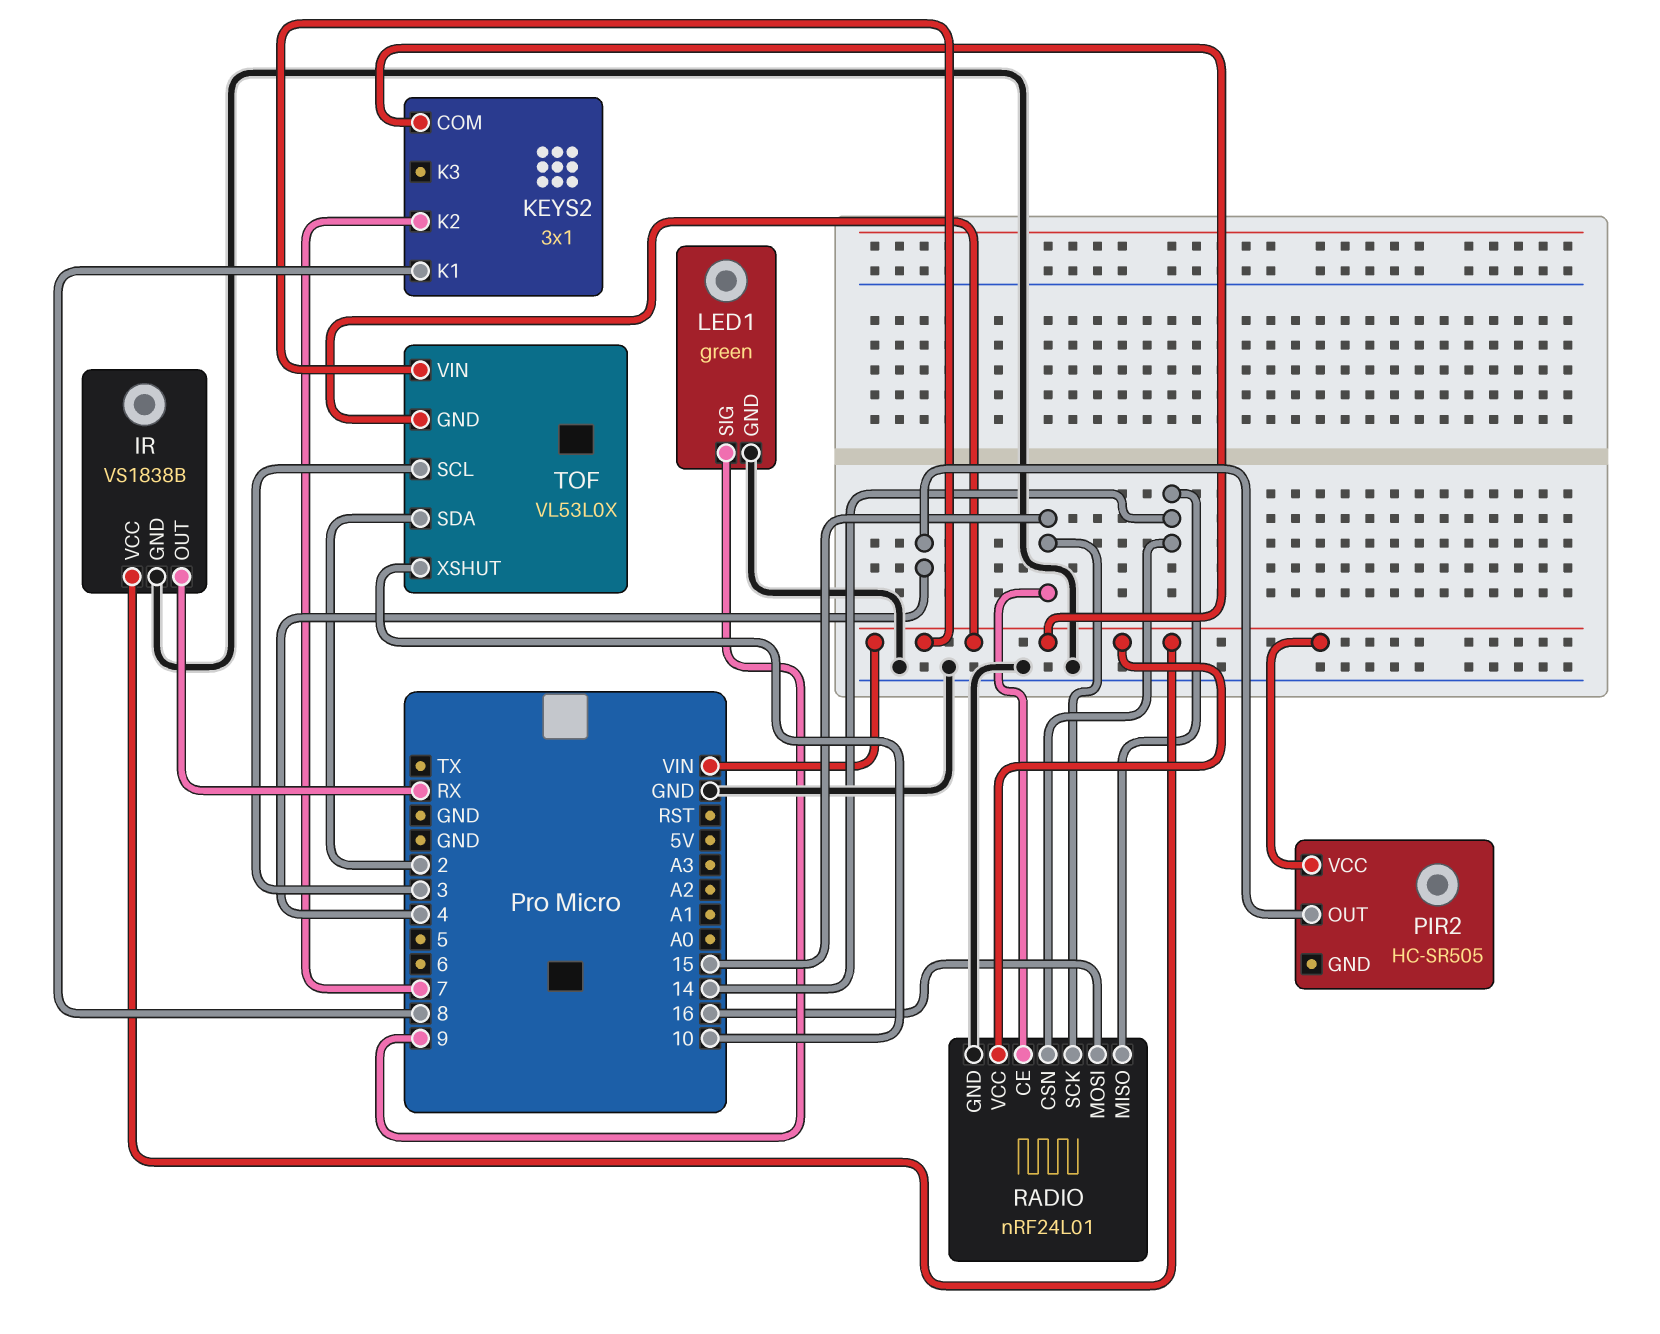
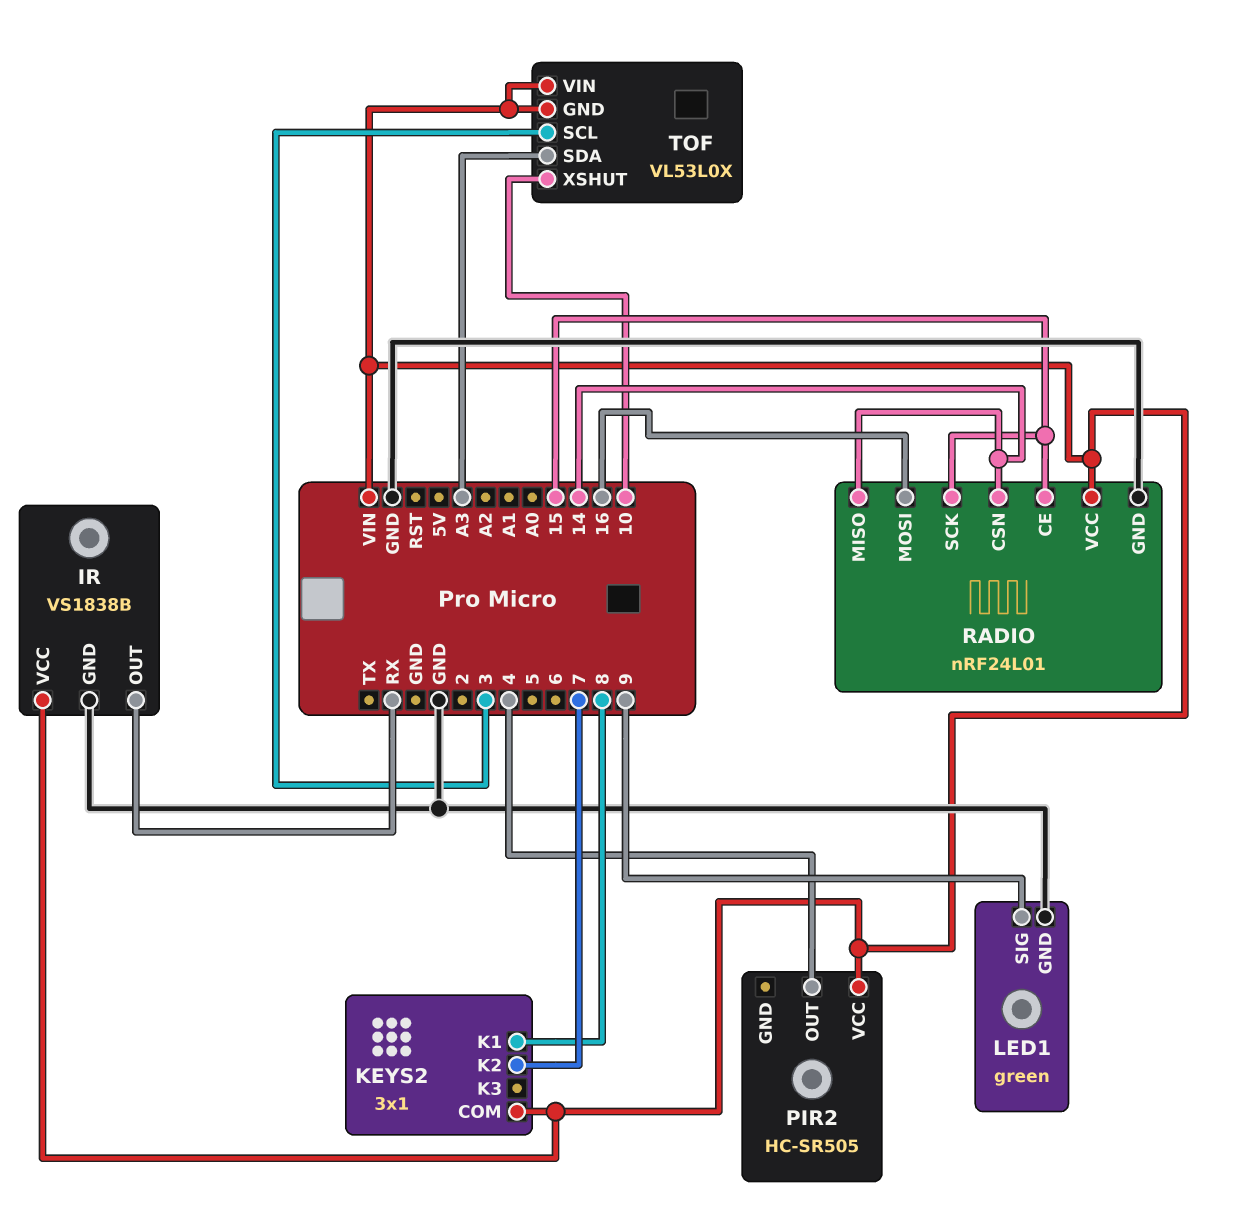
TOF pin SDA: 2 -> A3

